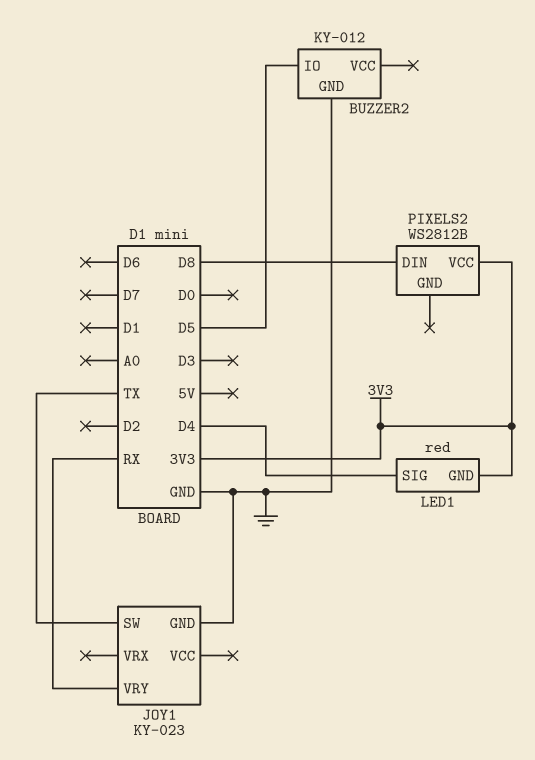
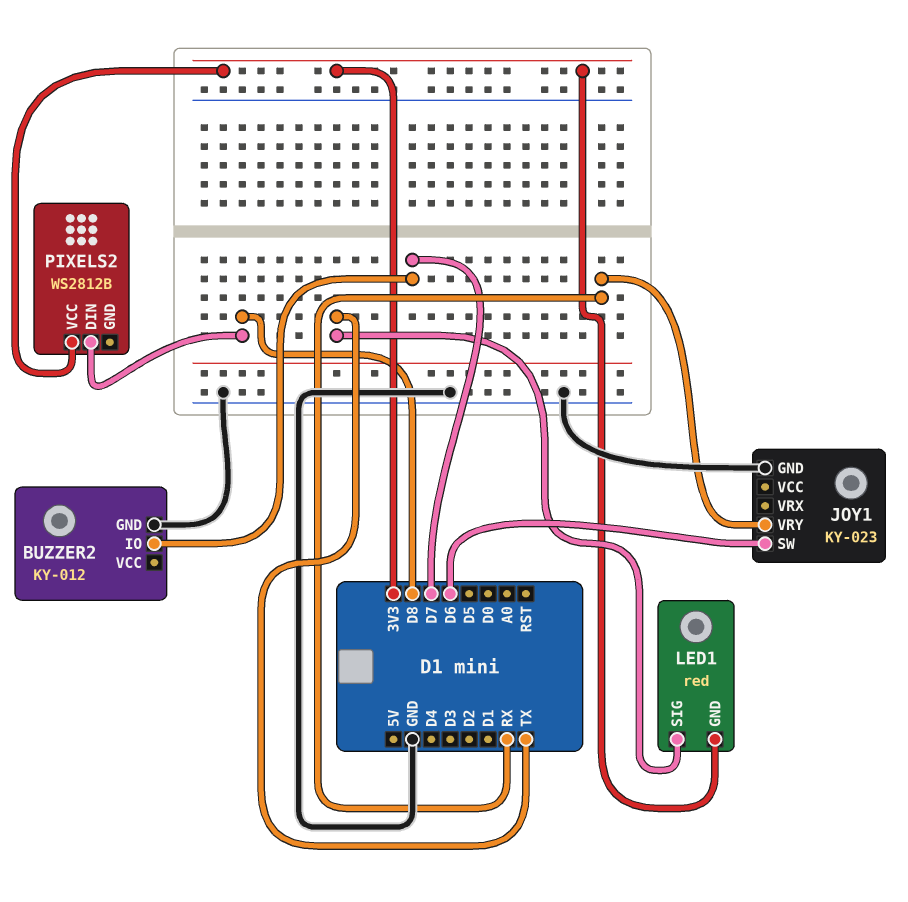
BUZZER2 pin IO: D5 -> D7
JOY1 pin SW: TX -> D6
LED1 pin SIG: D4 -> TX

